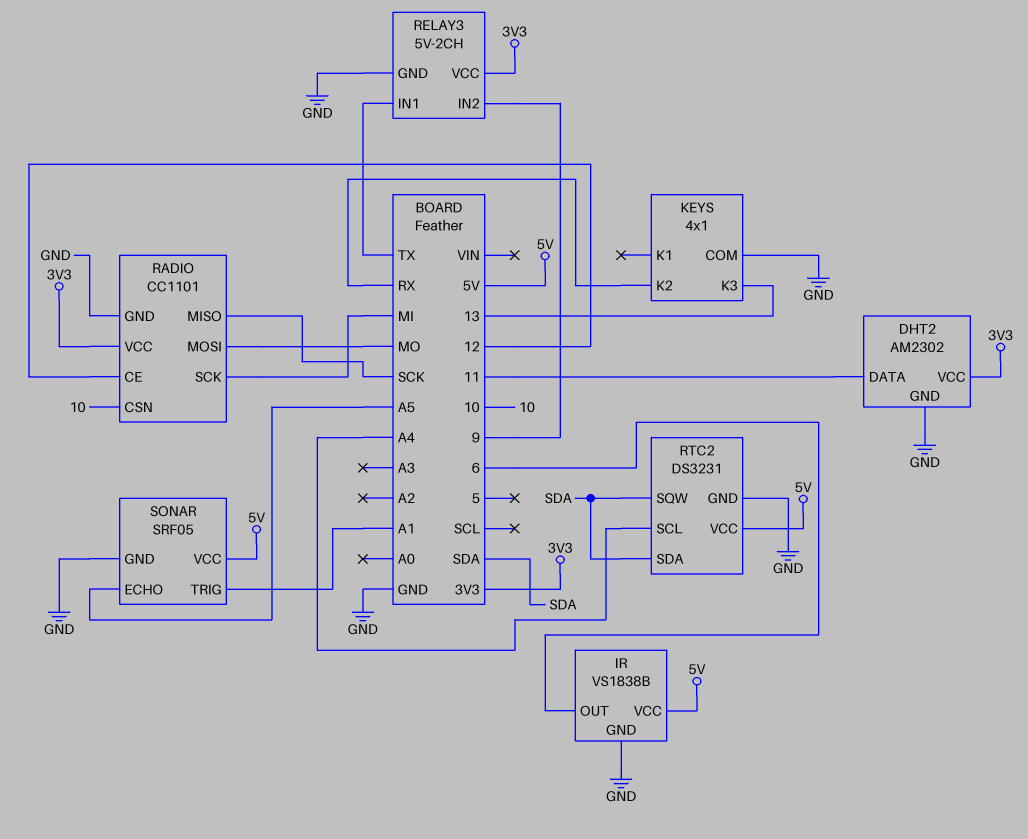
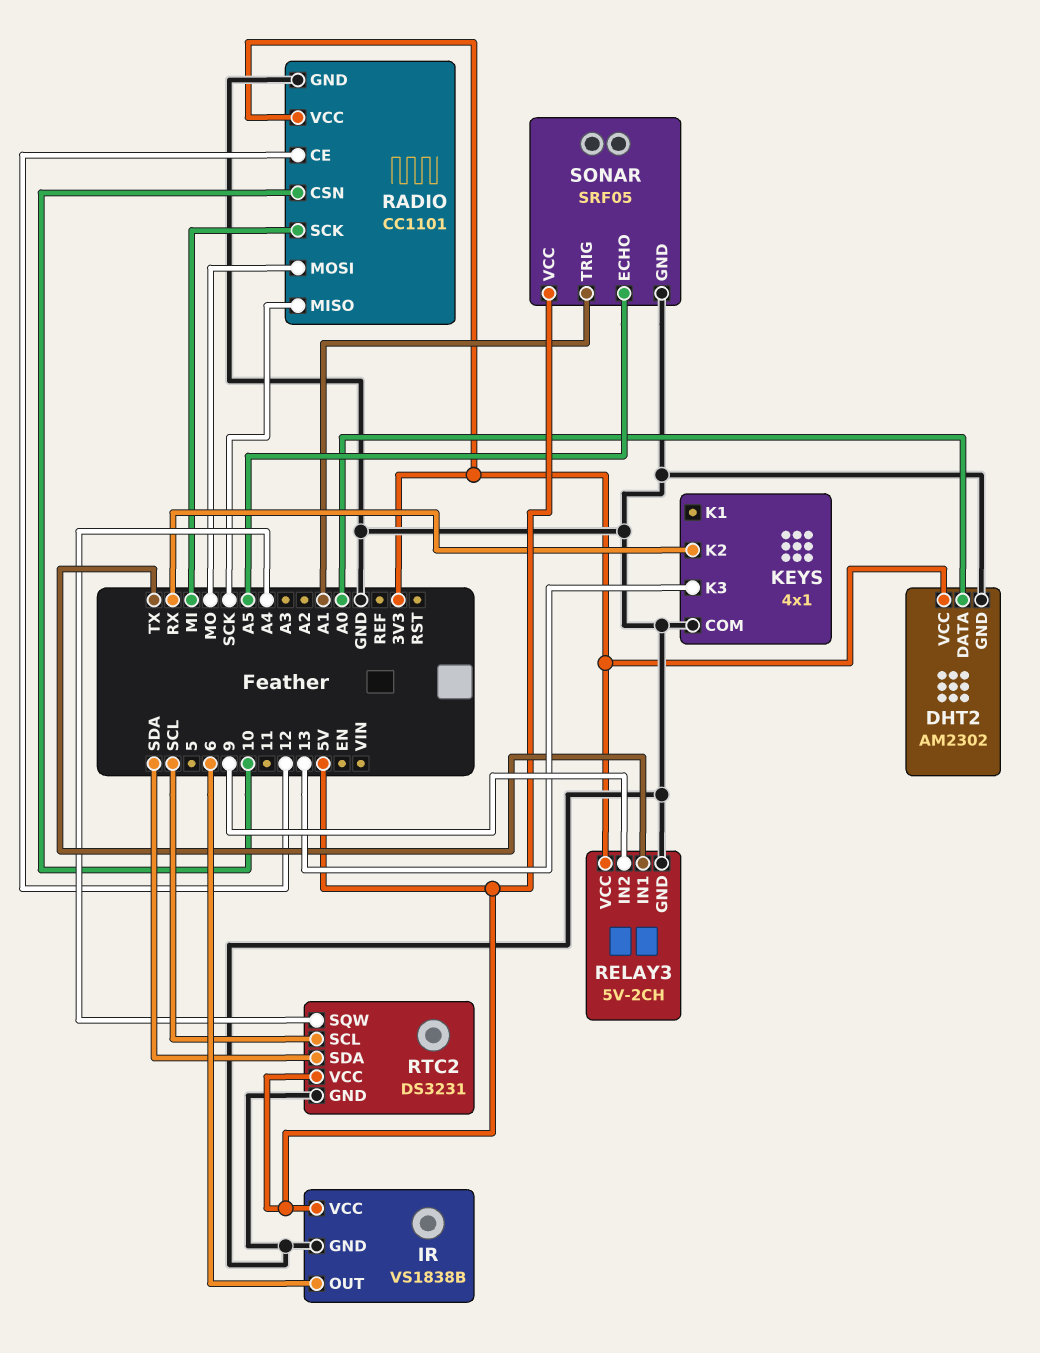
DHT2 pin DATA: 11 -> A0
RTC2 pin SCL: A4 -> SCL
RTC2 pin SQW: SDA -> A4

